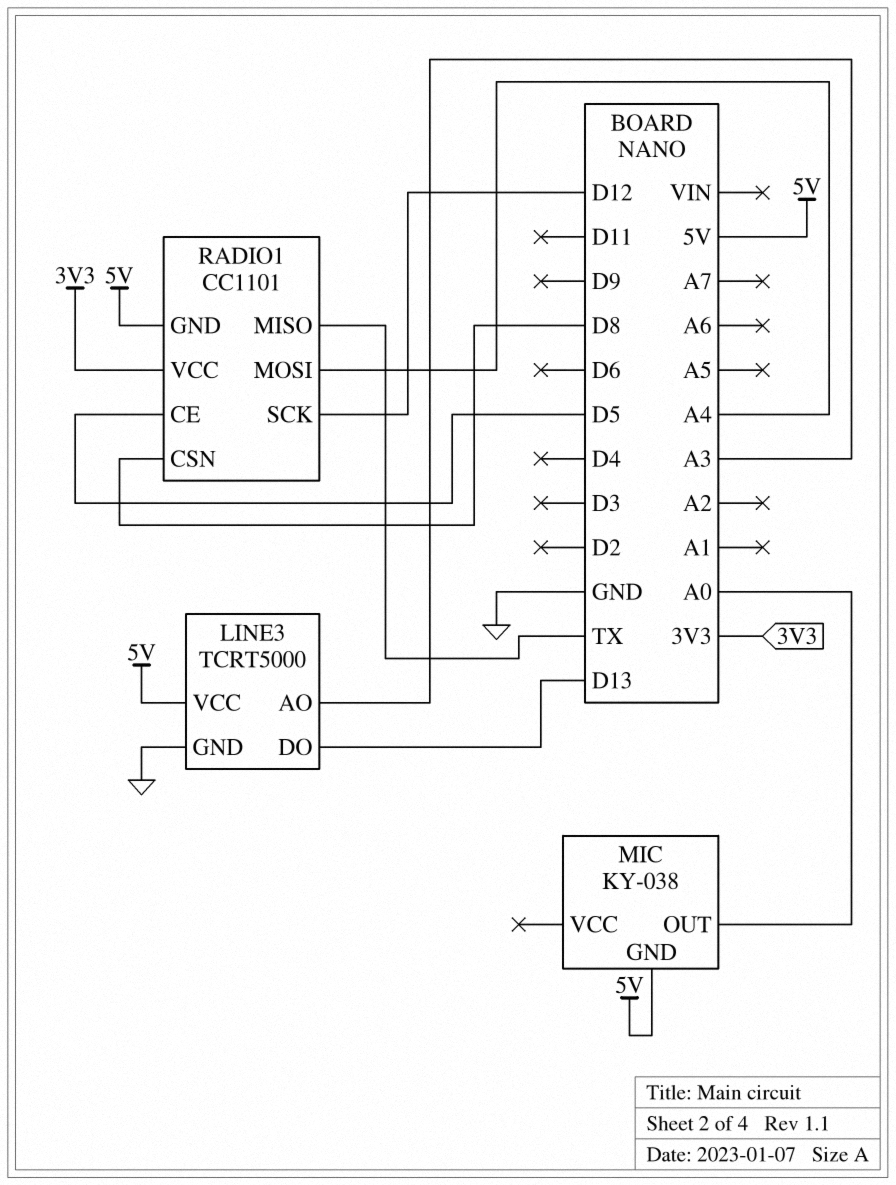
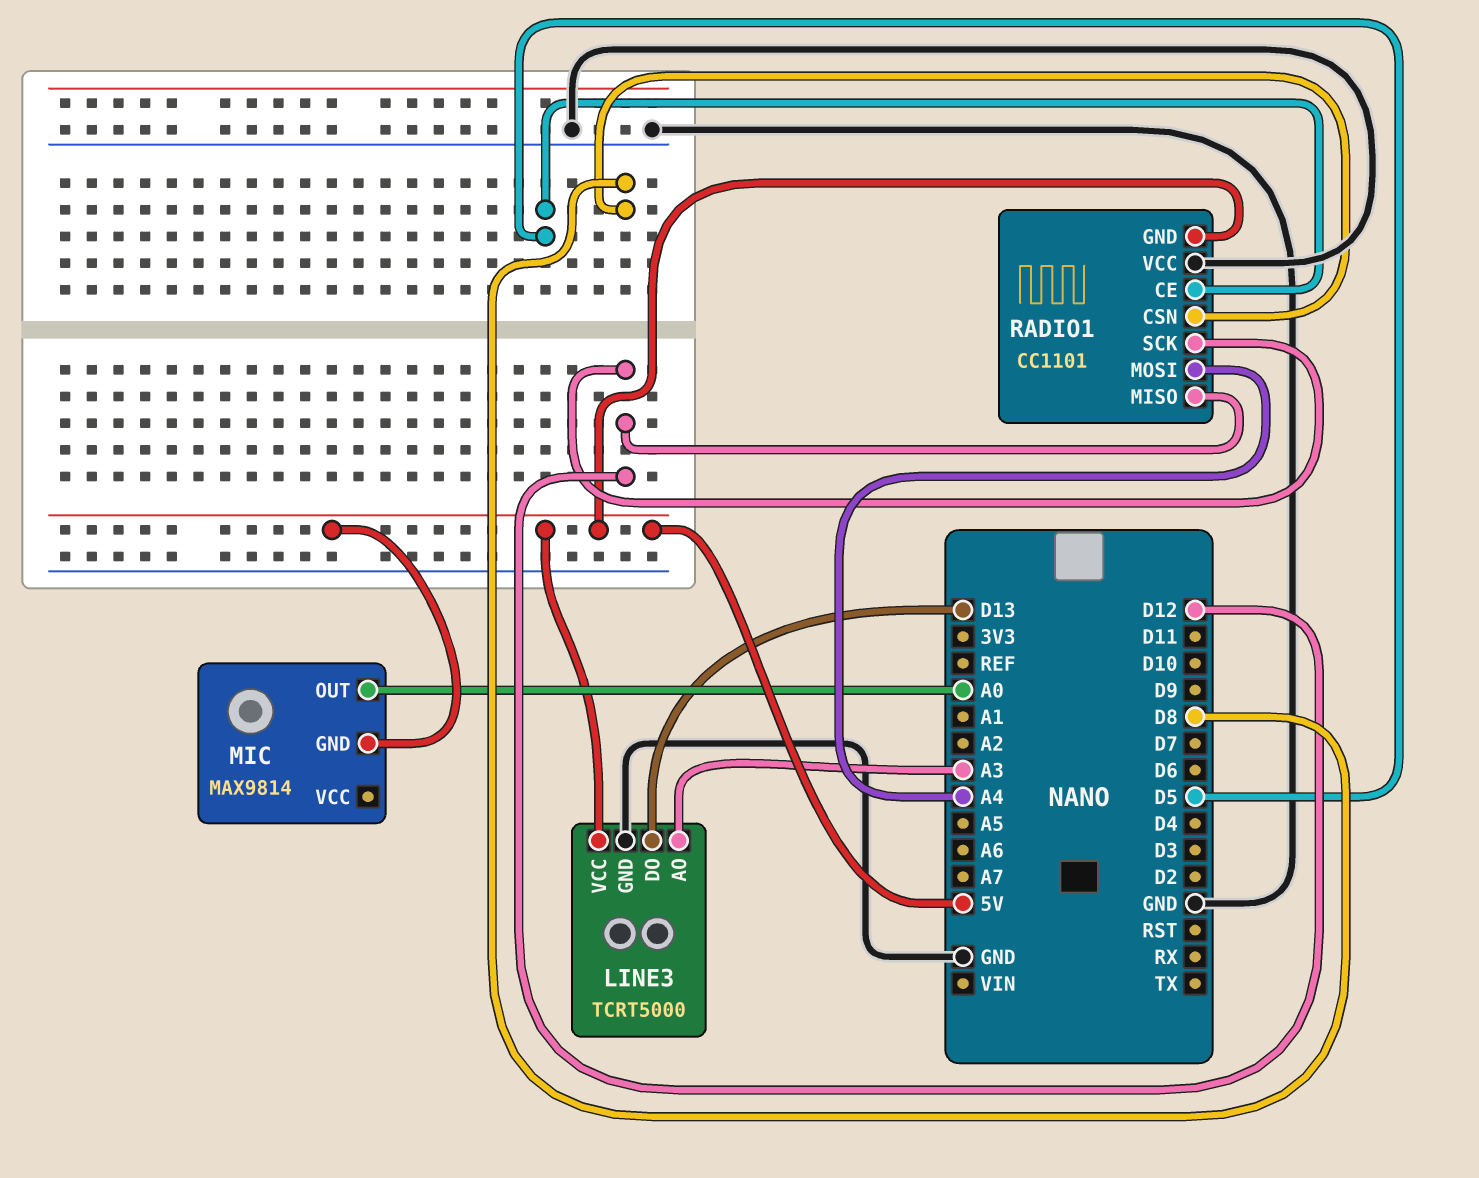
MIC: KY-038 -> MAX9814
RADIO1 pin MISO: TX -> D12
RADIO1 pin VCC: 3V3 -> GND

